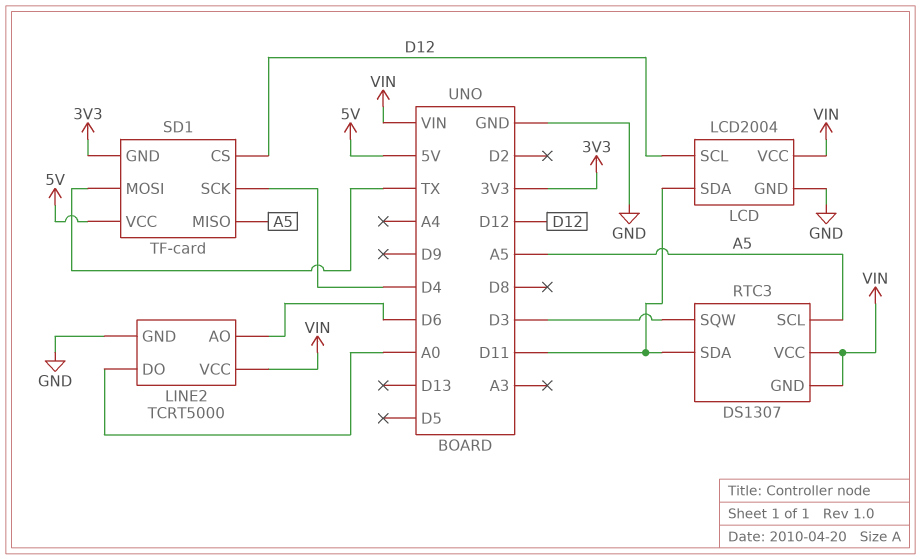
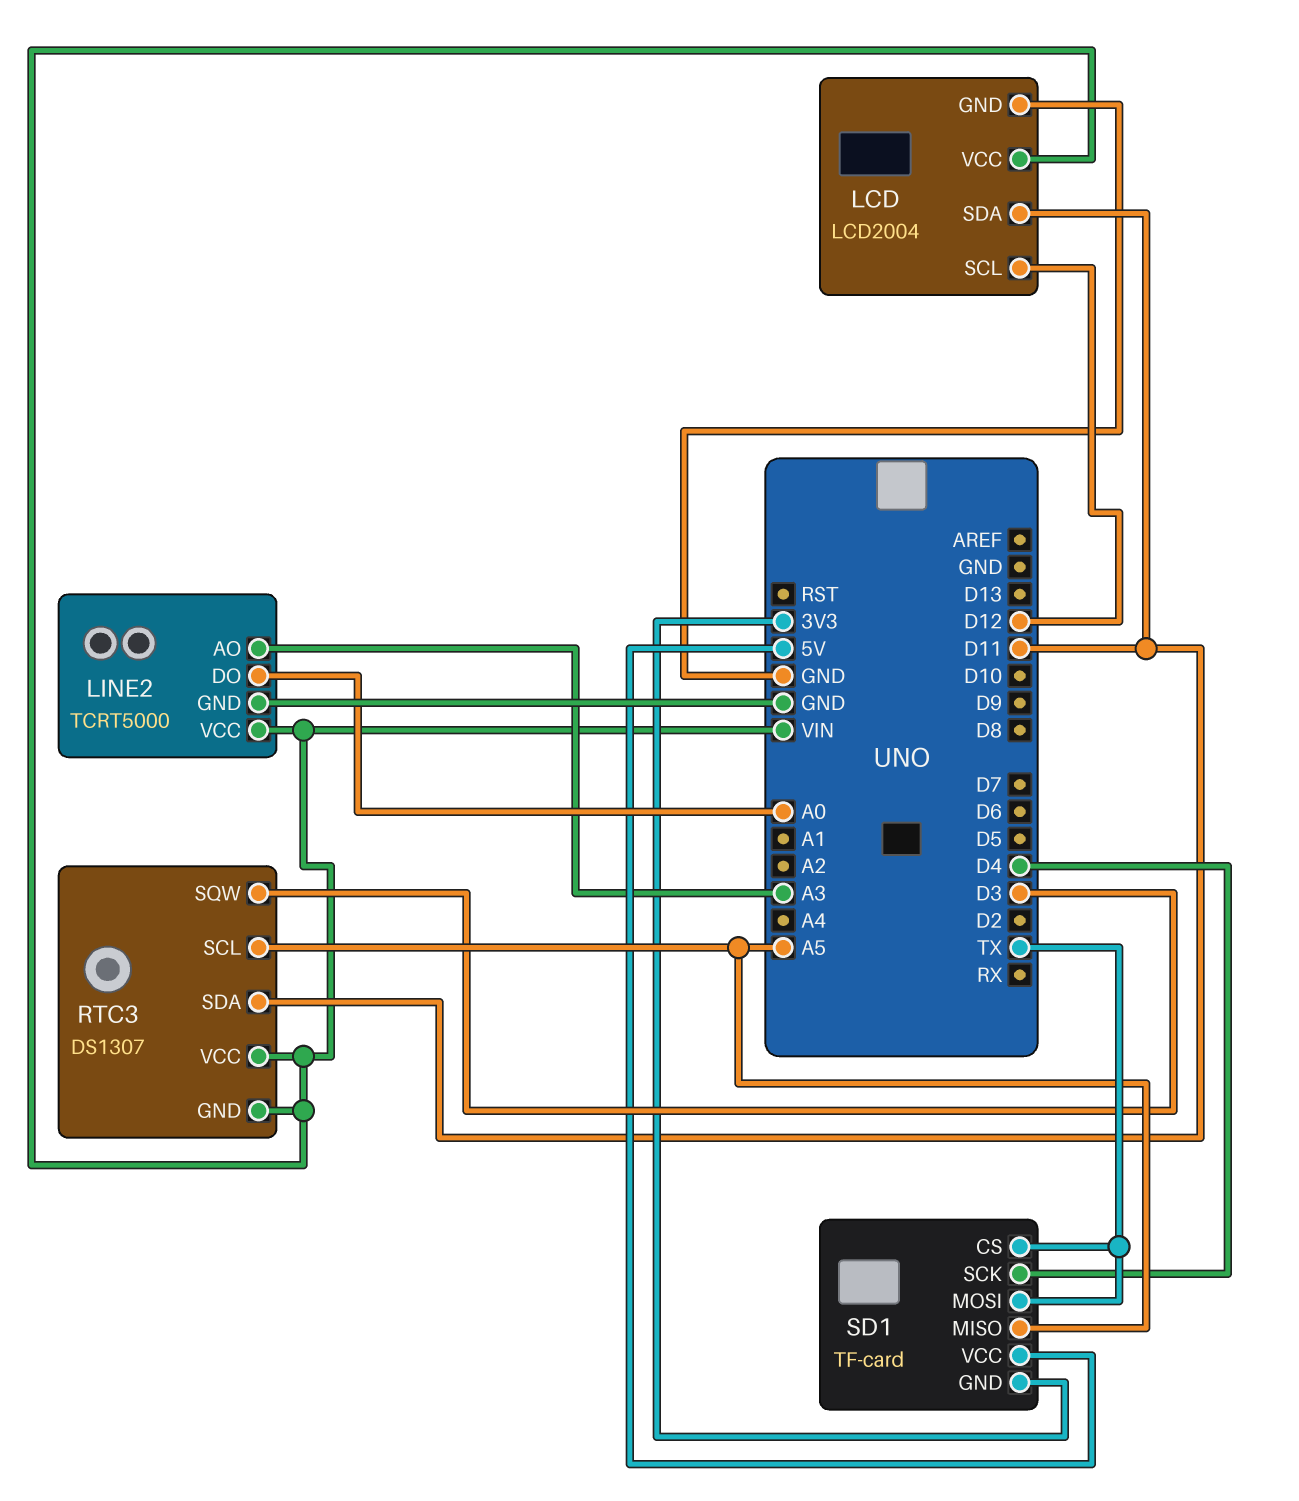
LINE2 pin AO: D6 -> A3
SD1 pin CS: D12 -> TX

